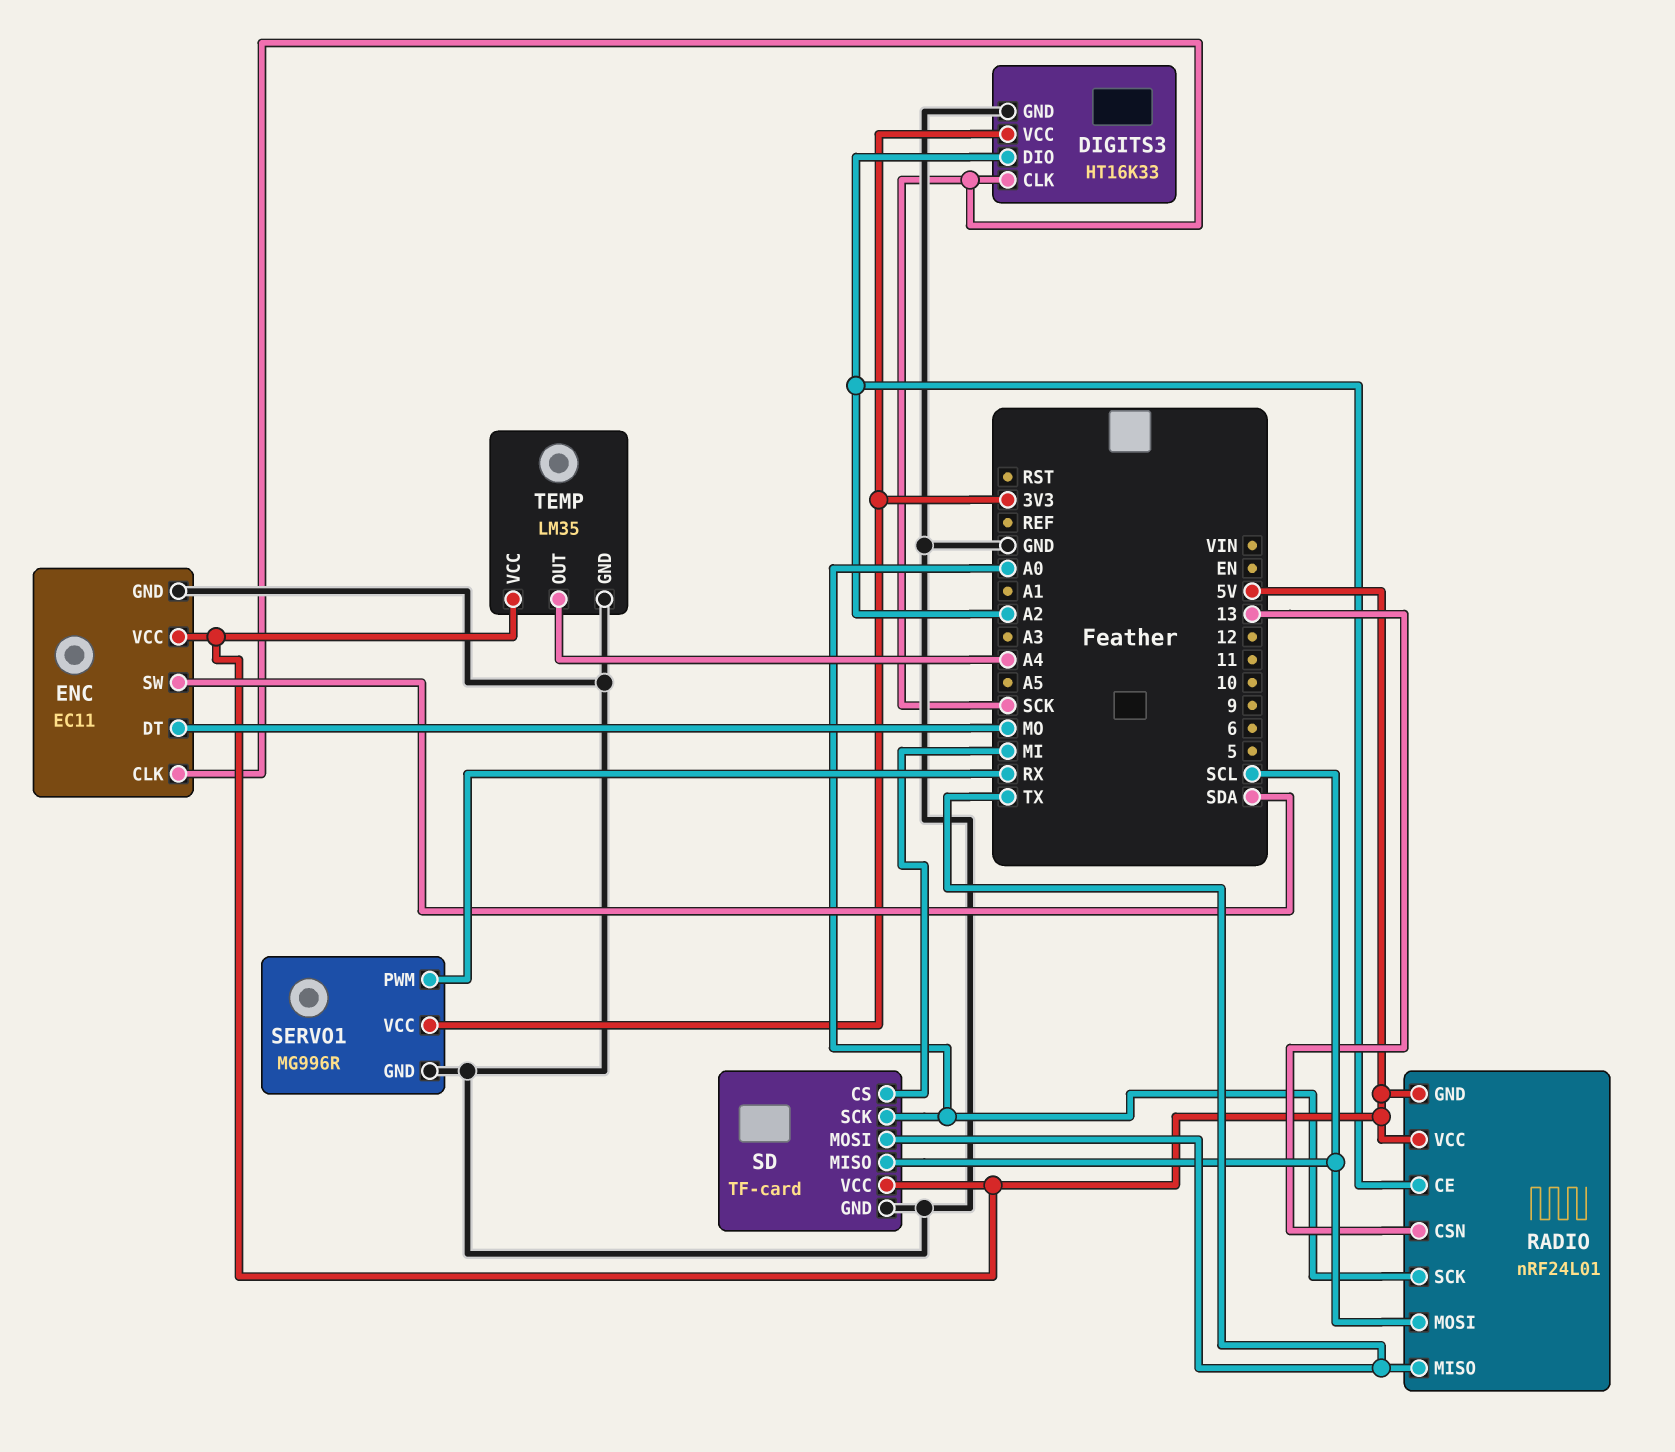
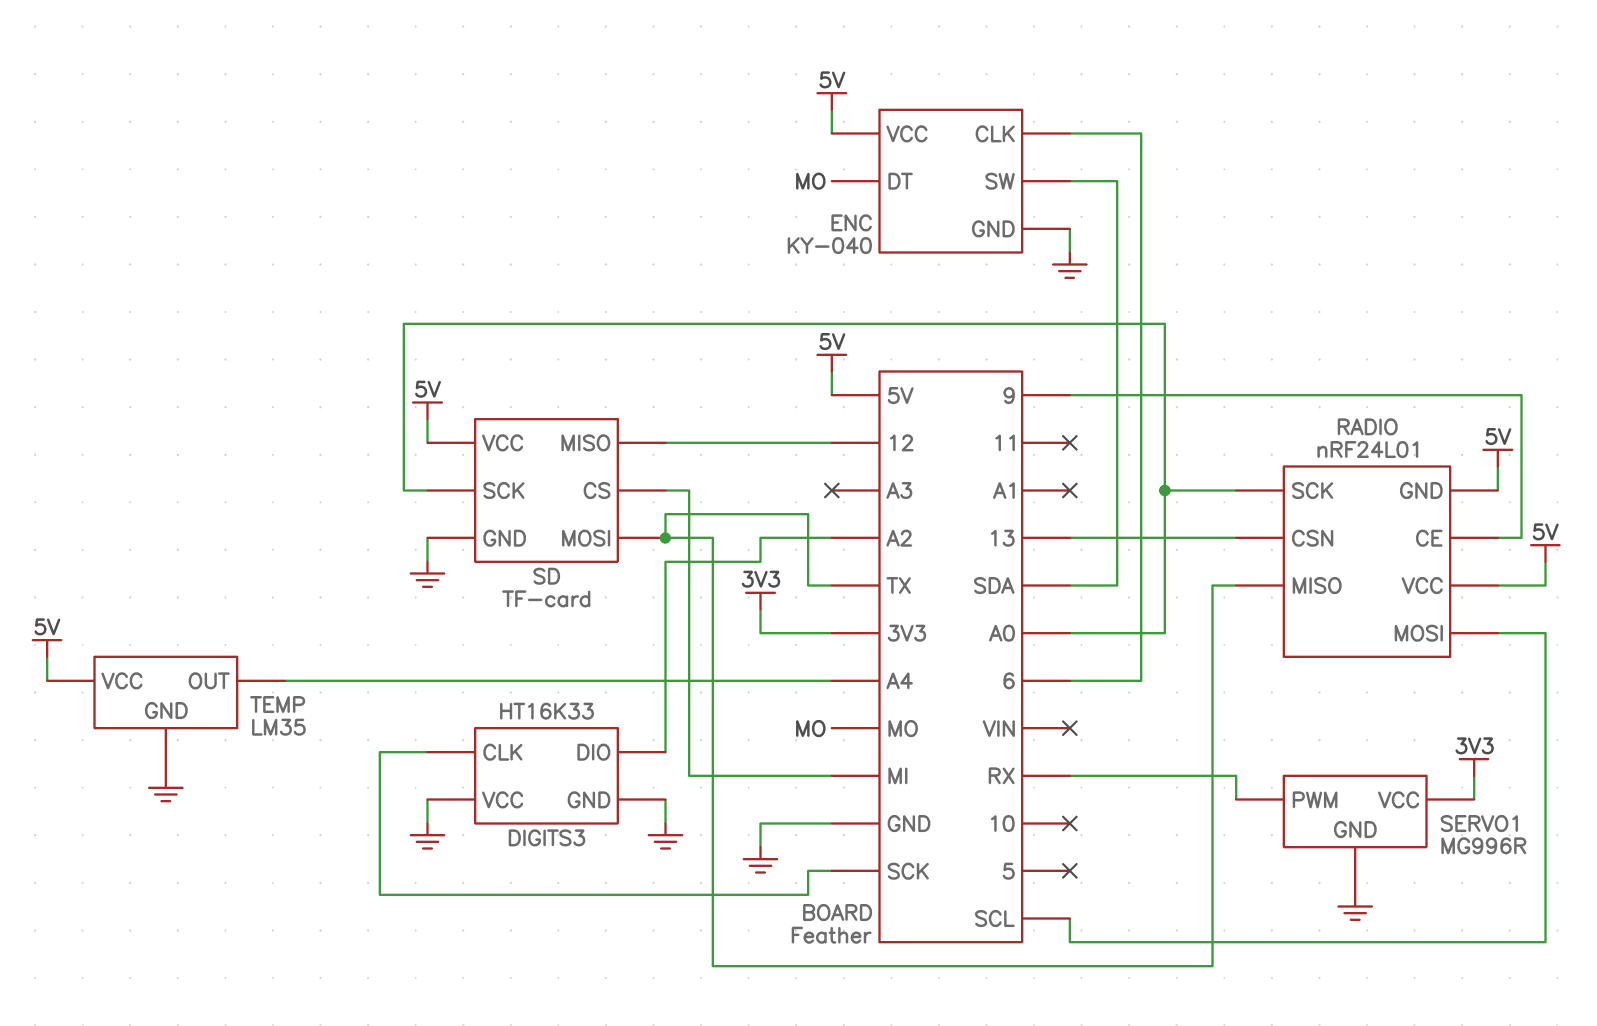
DIGITS3 pin VCC: 3V3 -> GND
ENC: EC11 -> KY-040
ENC pin CLK: SCK -> 6
RADIO pin CE: A2 -> 9
SD pin MISO: SCL -> 12

